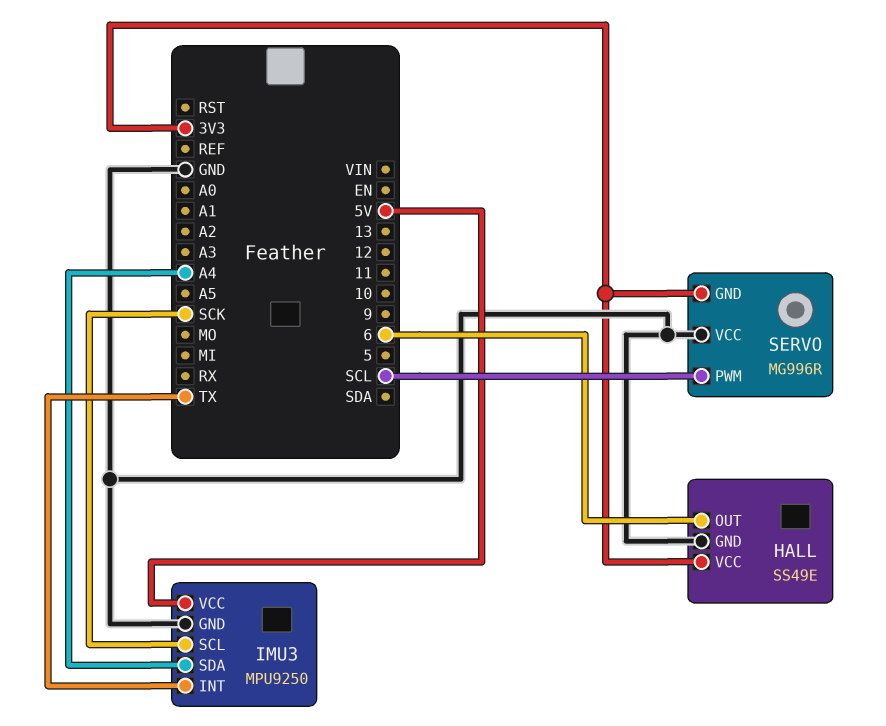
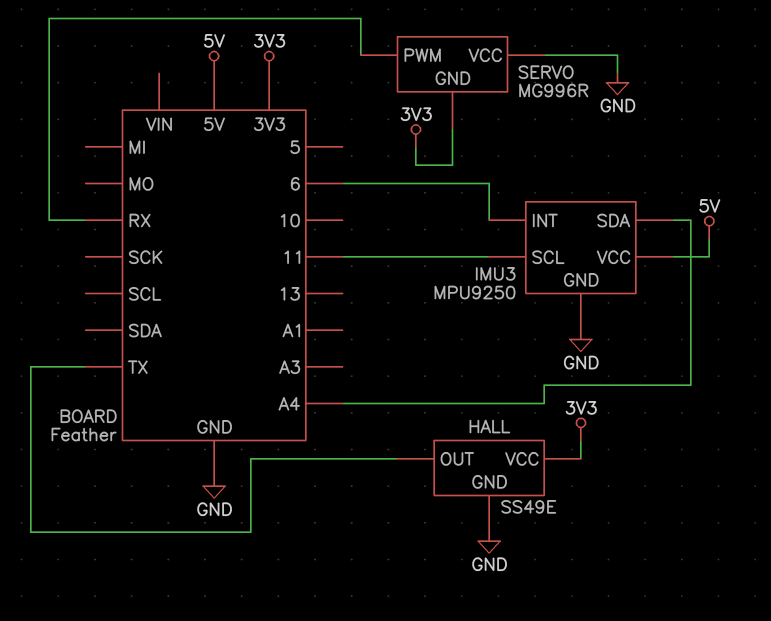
HALL pin OUT: 6 -> TX
IMU3 pin INT: TX -> 6
IMU3 pin SCL: SCK -> 11
SERVO pin PWM: SCL -> RX

